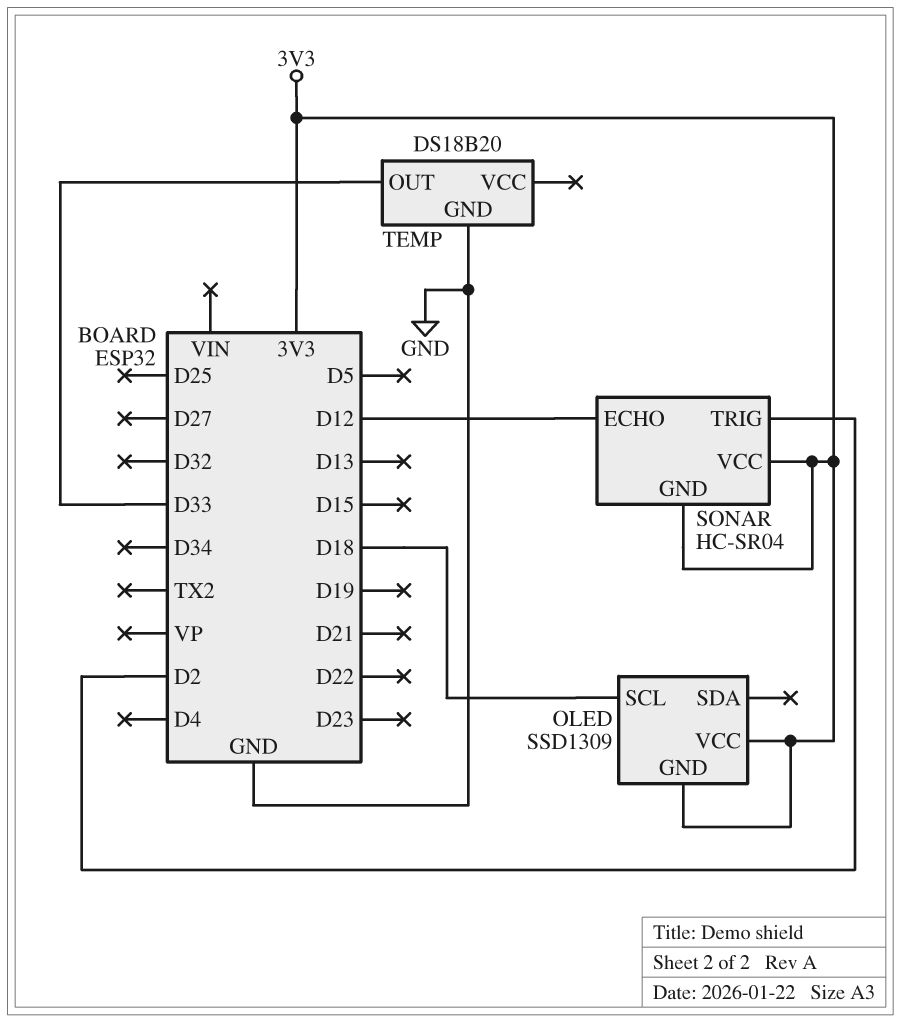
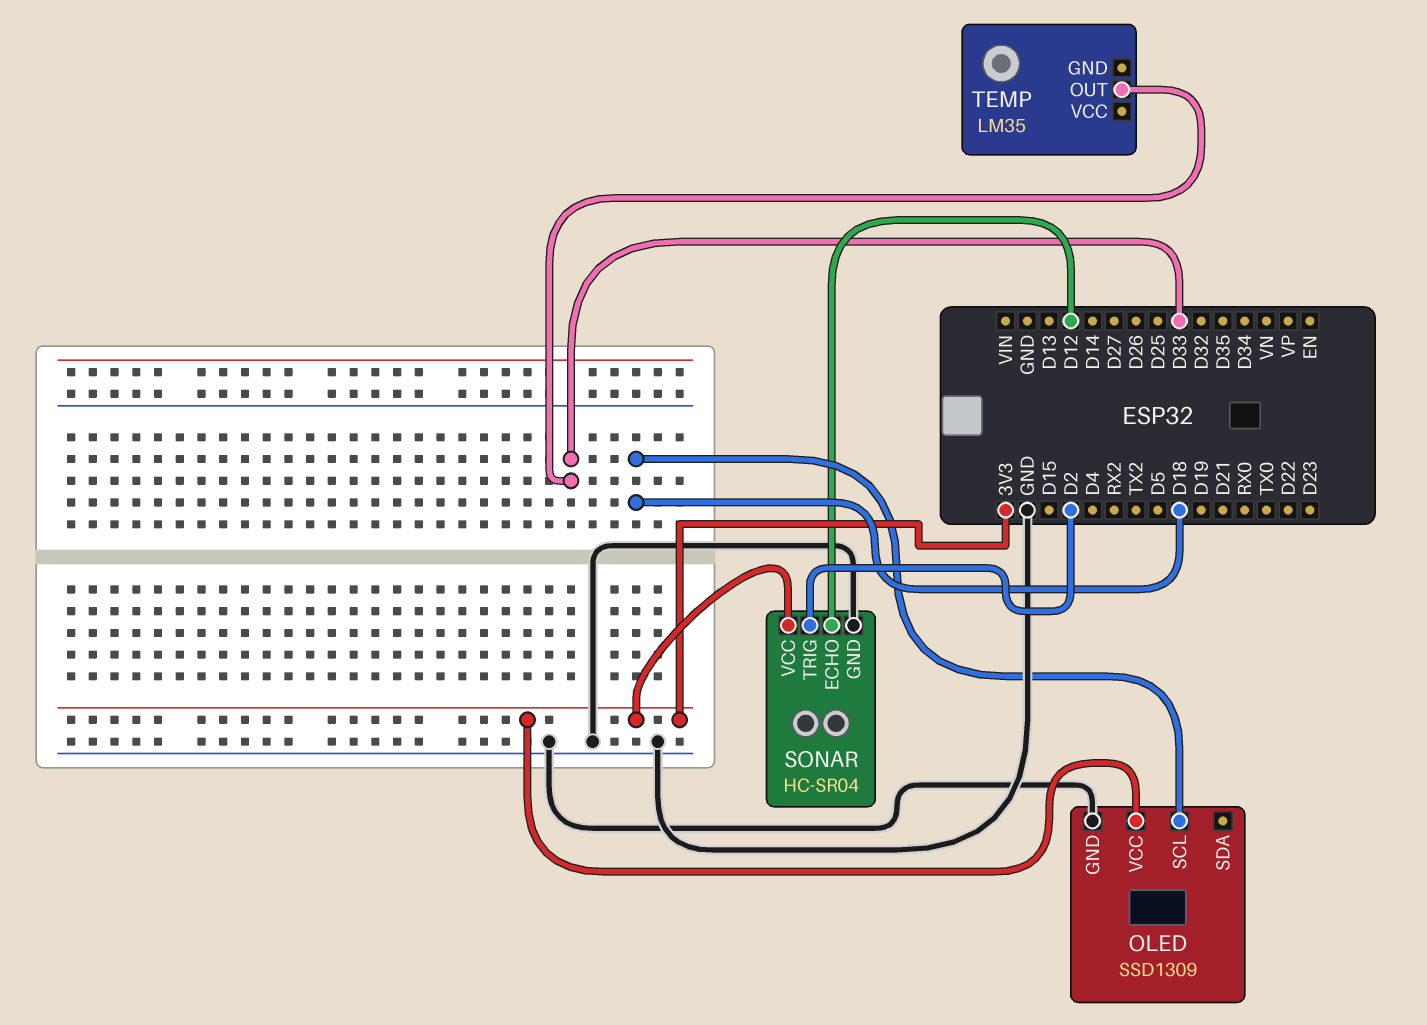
OLED pin GND: 3V3 -> GND
SONAR pin GND: 3V3 -> GND
TEMP: DS18B20 -> LM35
TEMP pin GND: GND -> none

